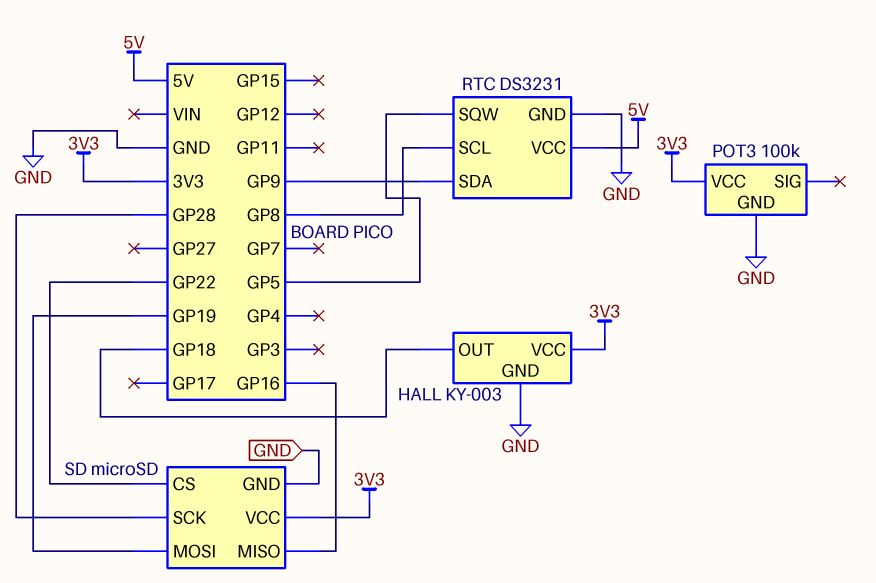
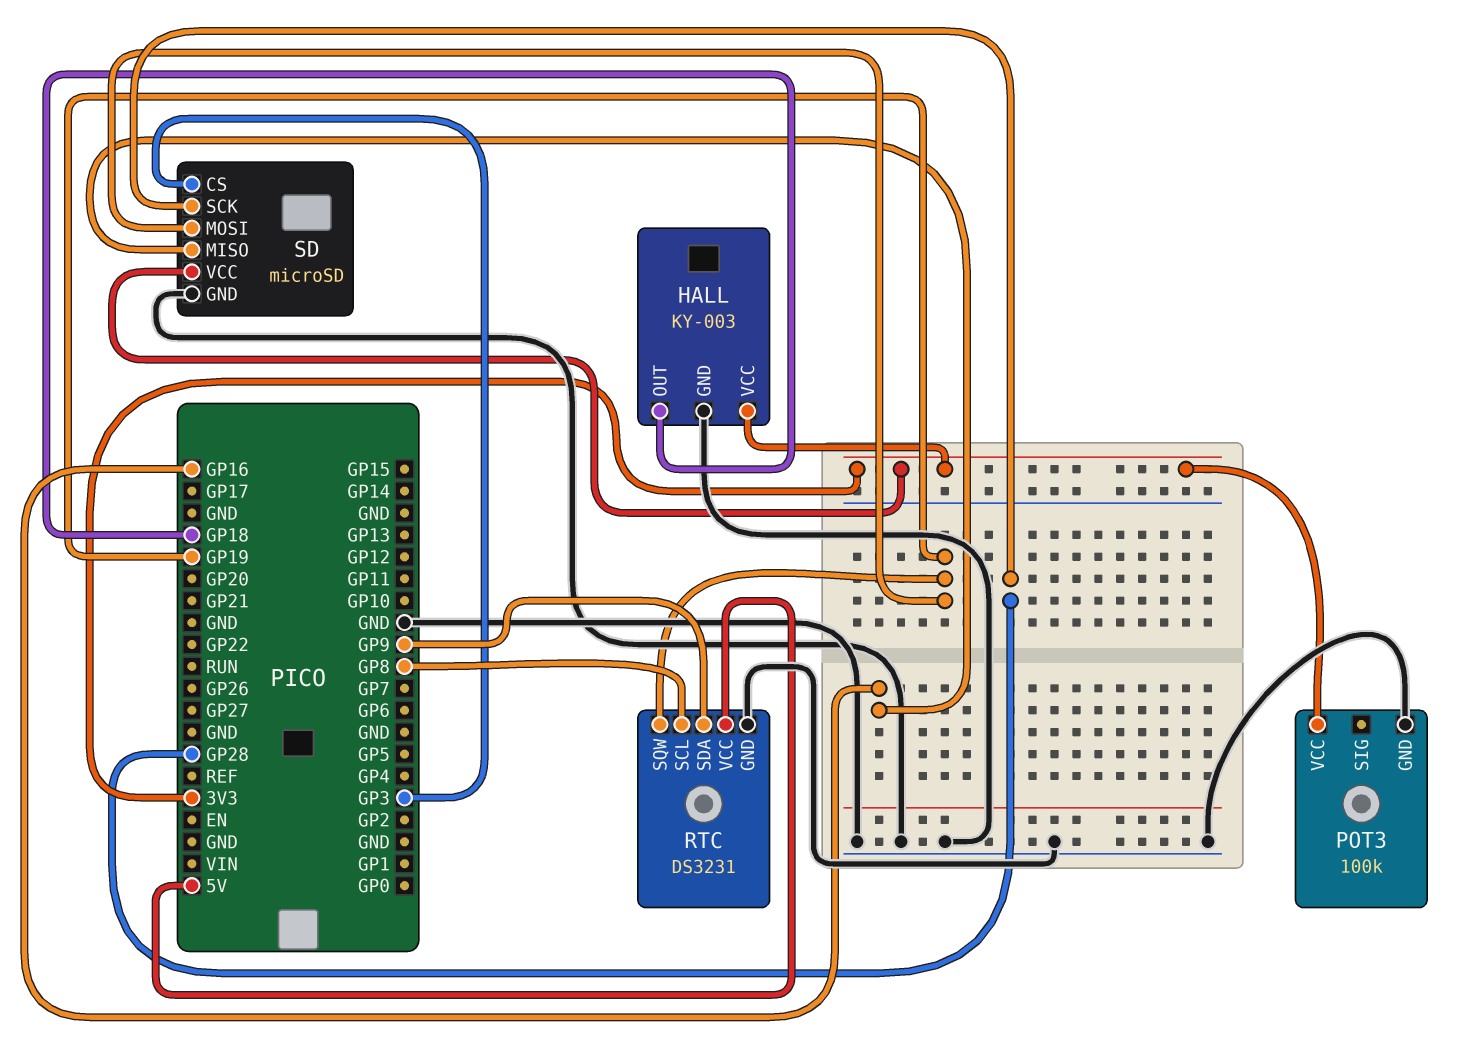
RTC pin SQW: GP5 -> GP19
SD pin CS: GP22 -> GP3

